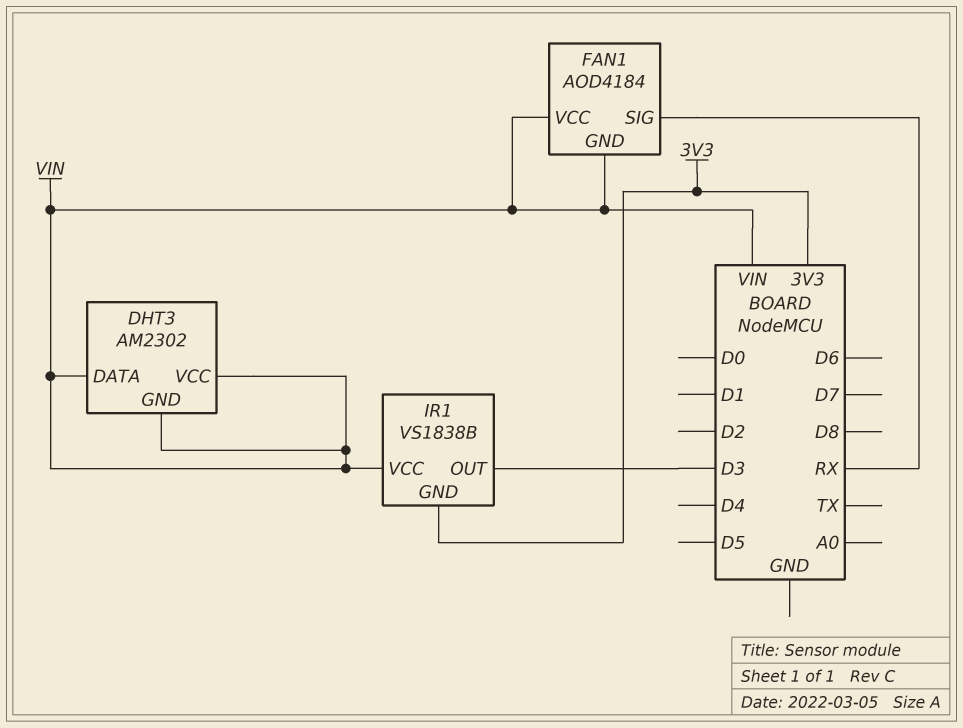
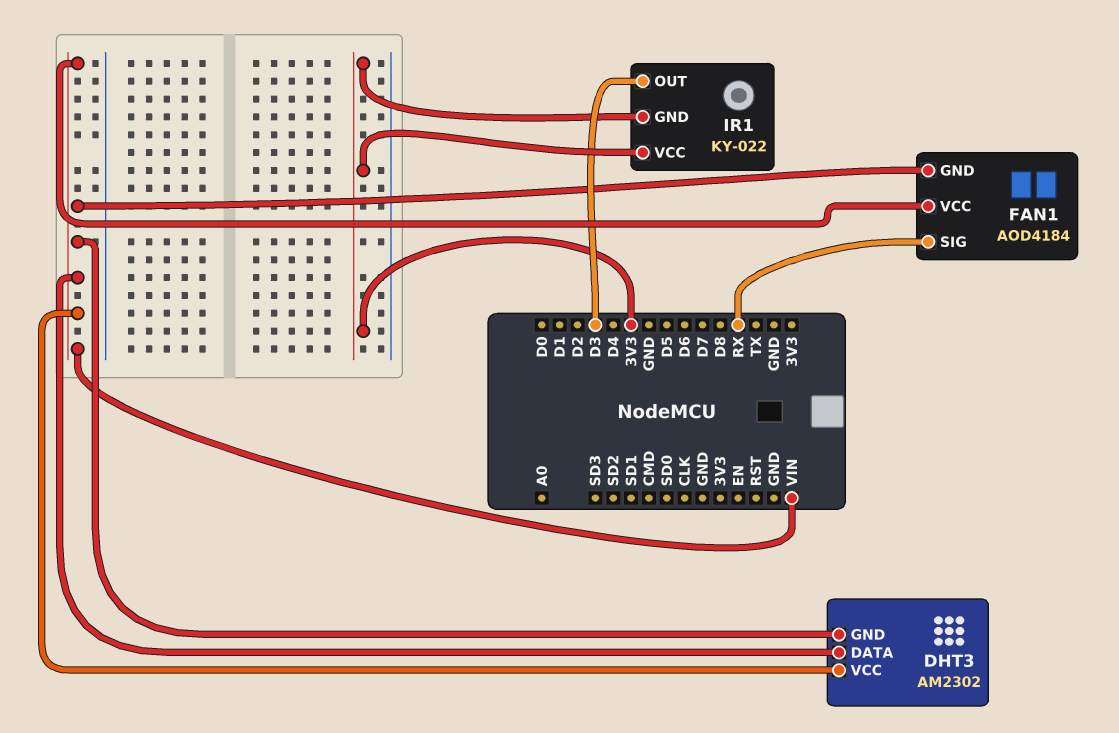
IR1: VS1838B -> KY-022
IR1 pin VCC: VIN -> 3V3

